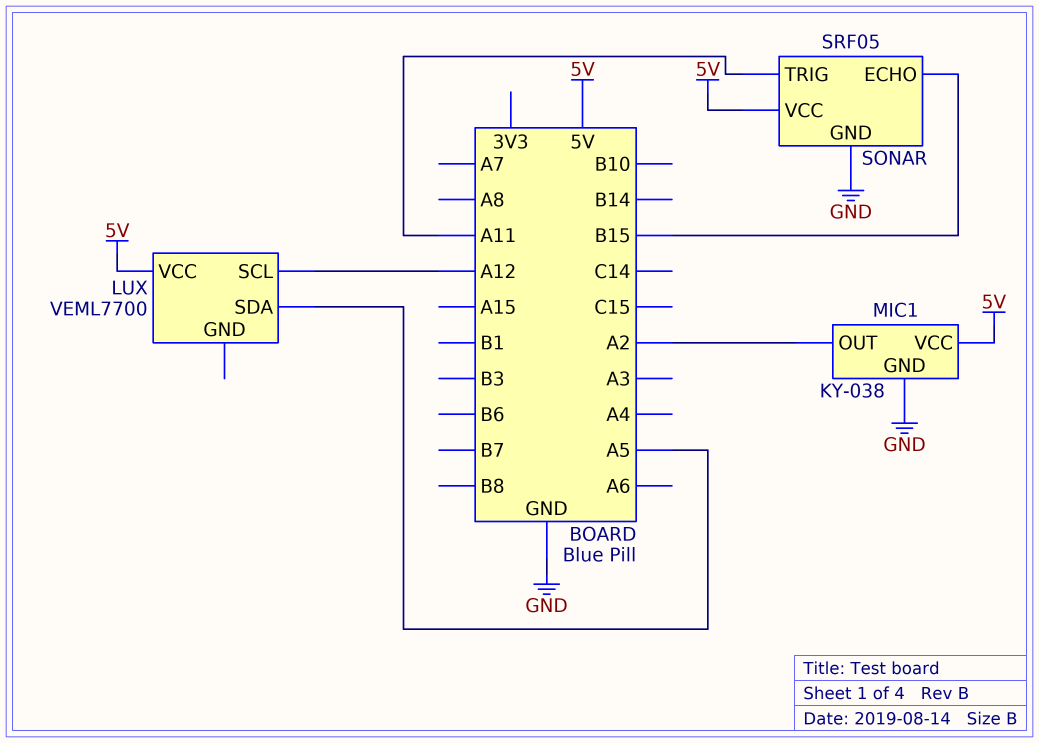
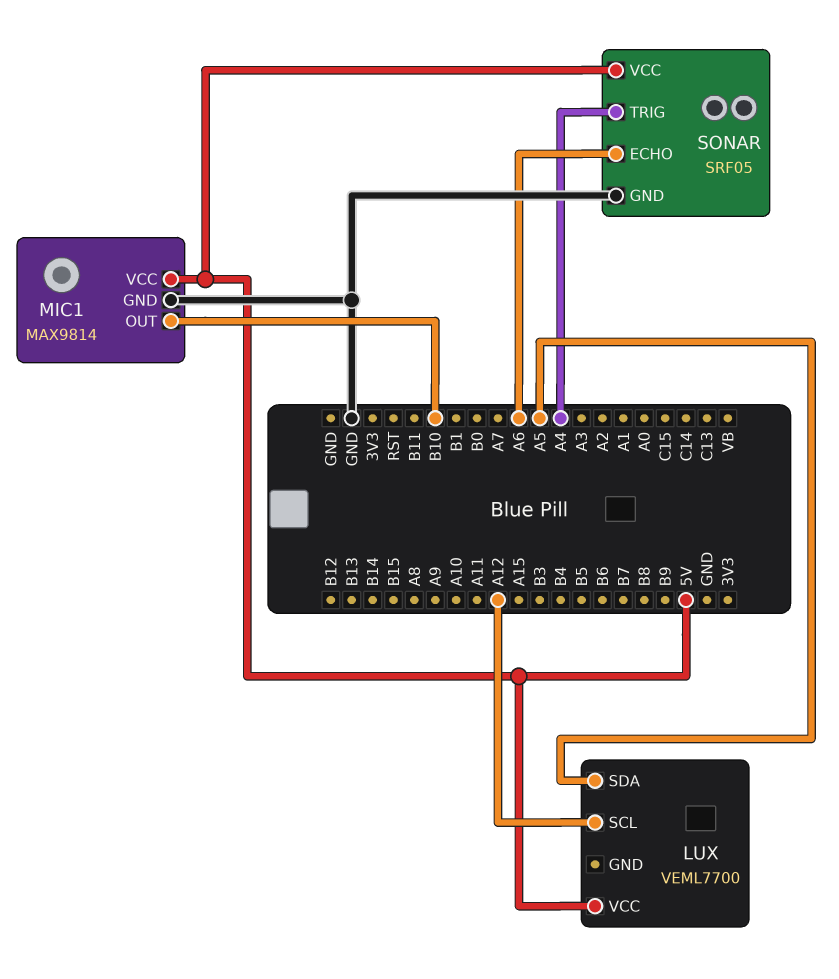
MIC1: KY-038 -> MAX9814
MIC1 pin OUT: A2 -> B10
SONAR pin ECHO: B15 -> A6
SONAR pin TRIG: A11 -> A4

